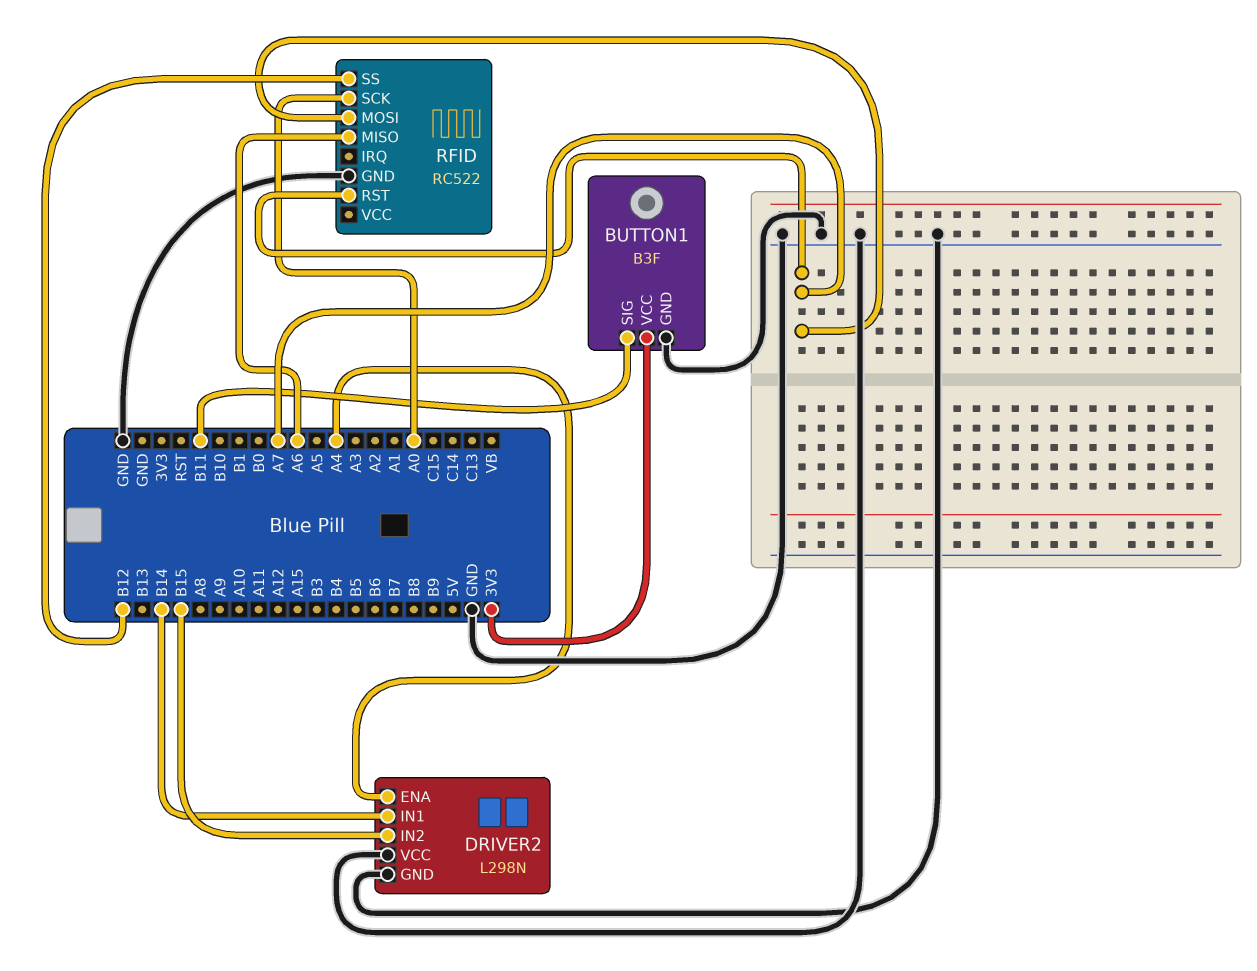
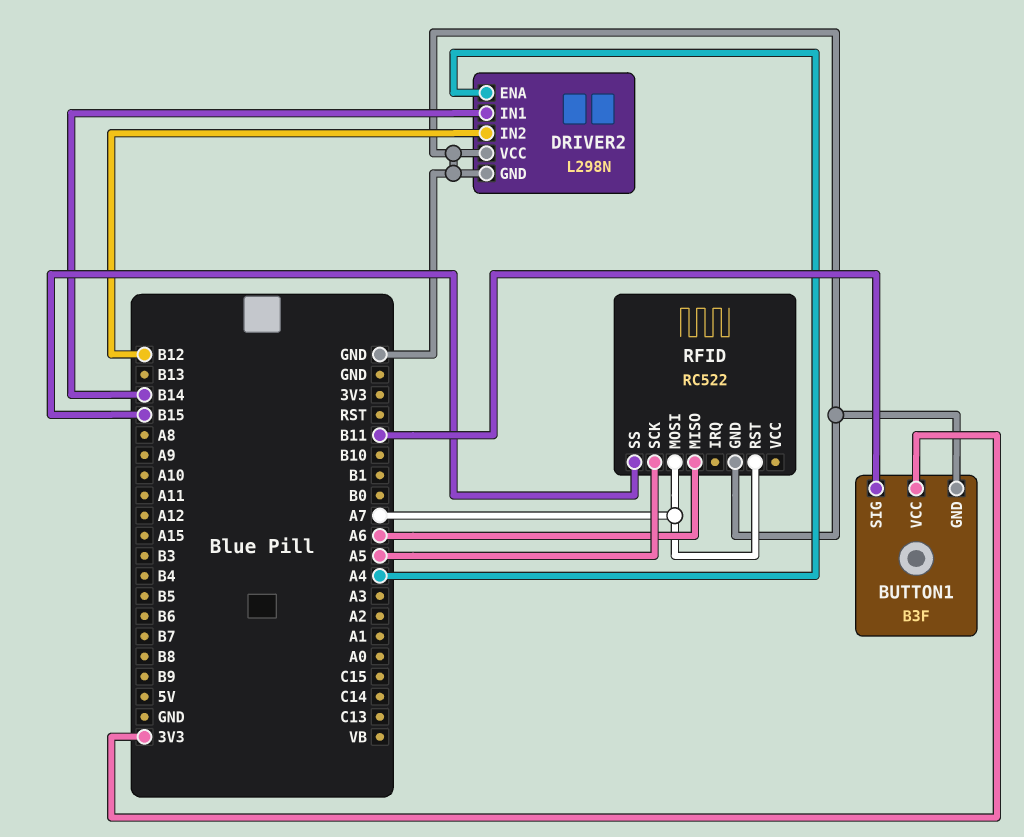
DRIVER2 pin IN2: B15 -> B12
RFID pin SCK: A0 -> A5
RFID pin SS: B12 -> B15

